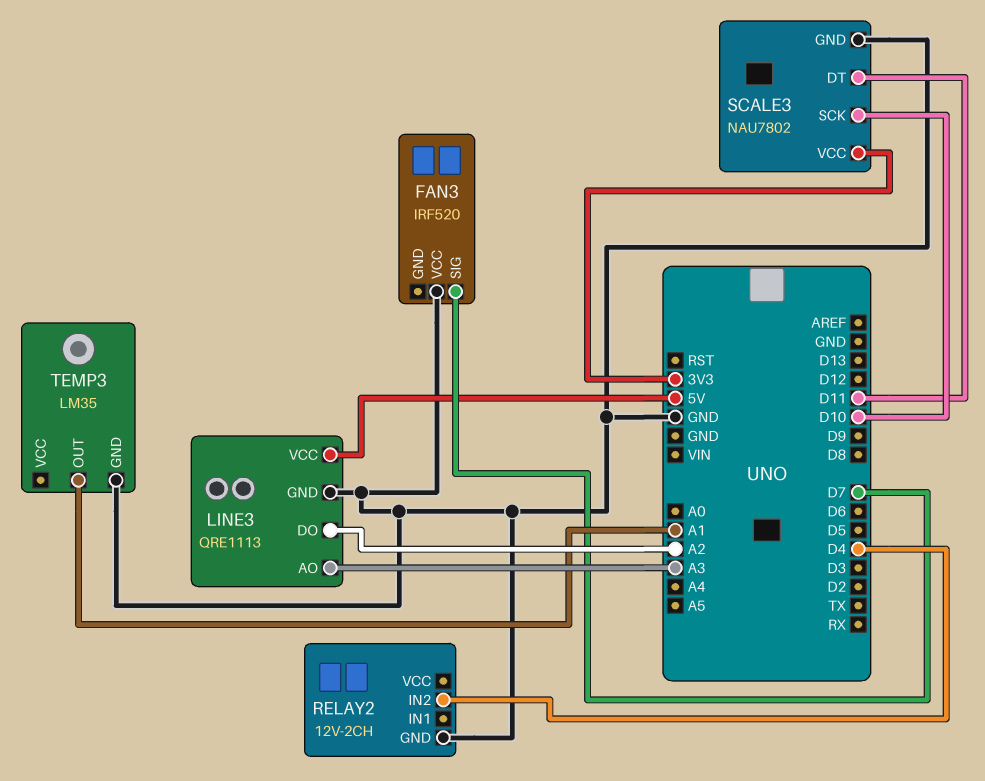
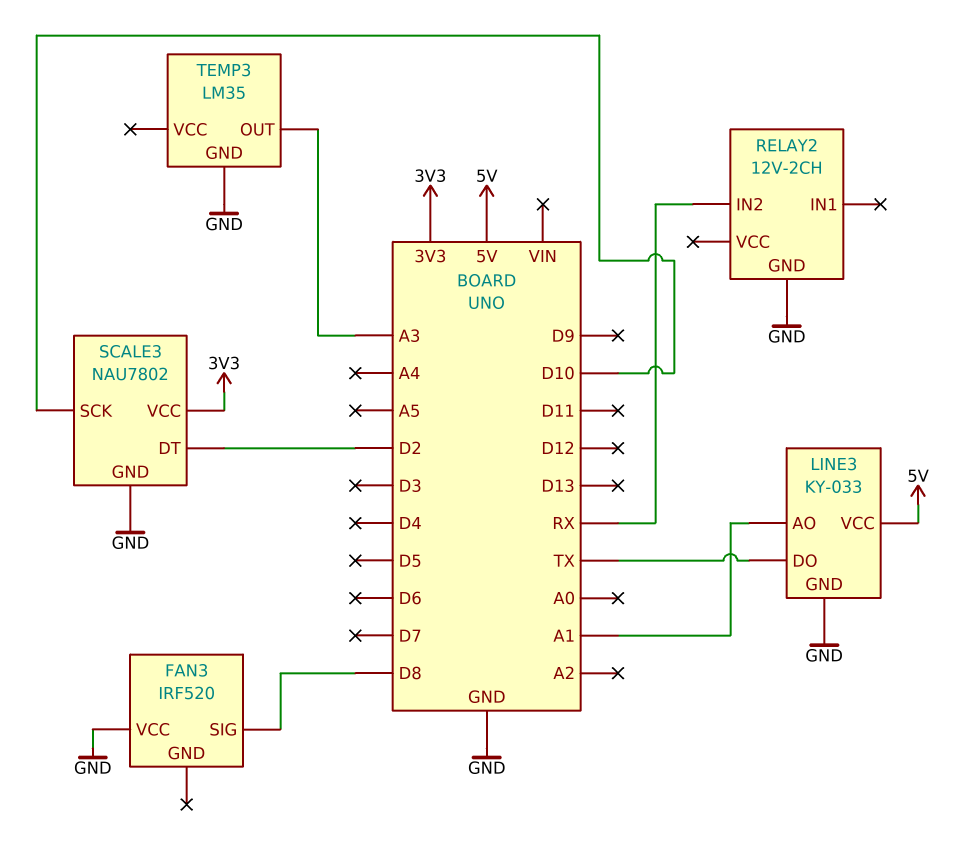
FAN3 pin SIG: D7 -> D8
LINE3: QRE1113 -> KY-033
LINE3 pin AO: A3 -> A1
LINE3 pin DO: A2 -> TX
RELAY2 pin IN2: D4 -> RX
SCALE3 pin DT: D11 -> D2
TEMP3 pin OUT: A1 -> A3

